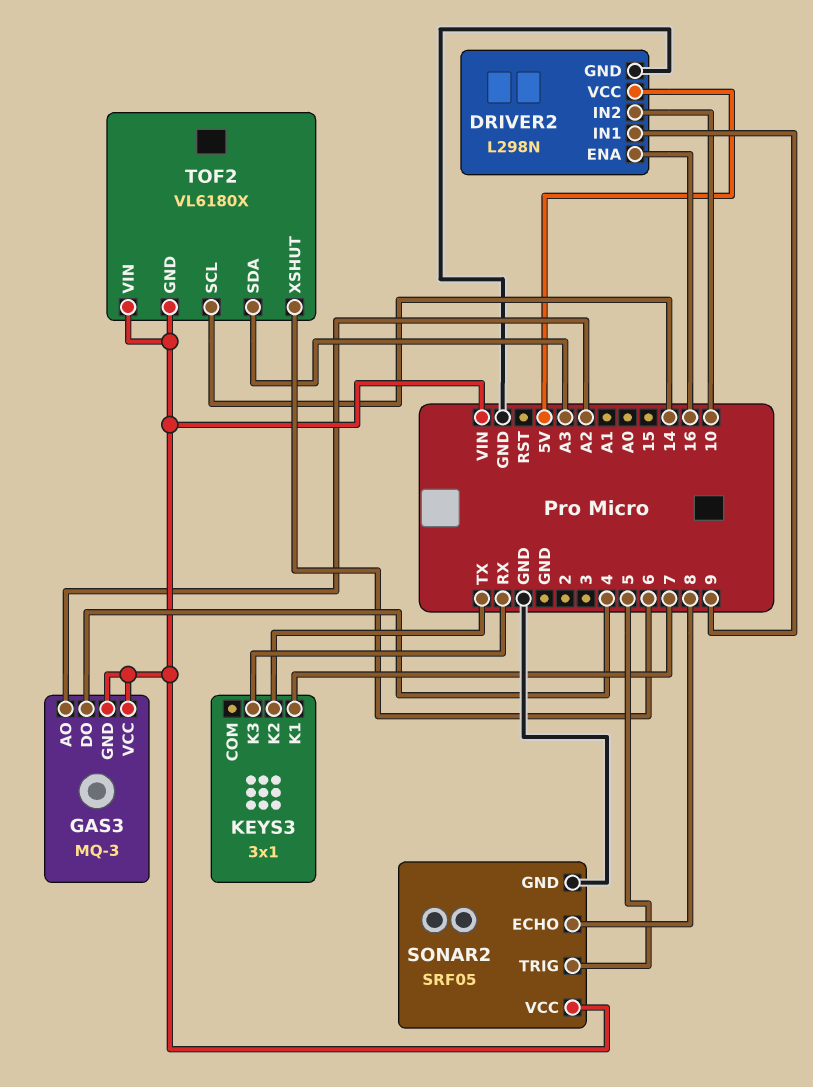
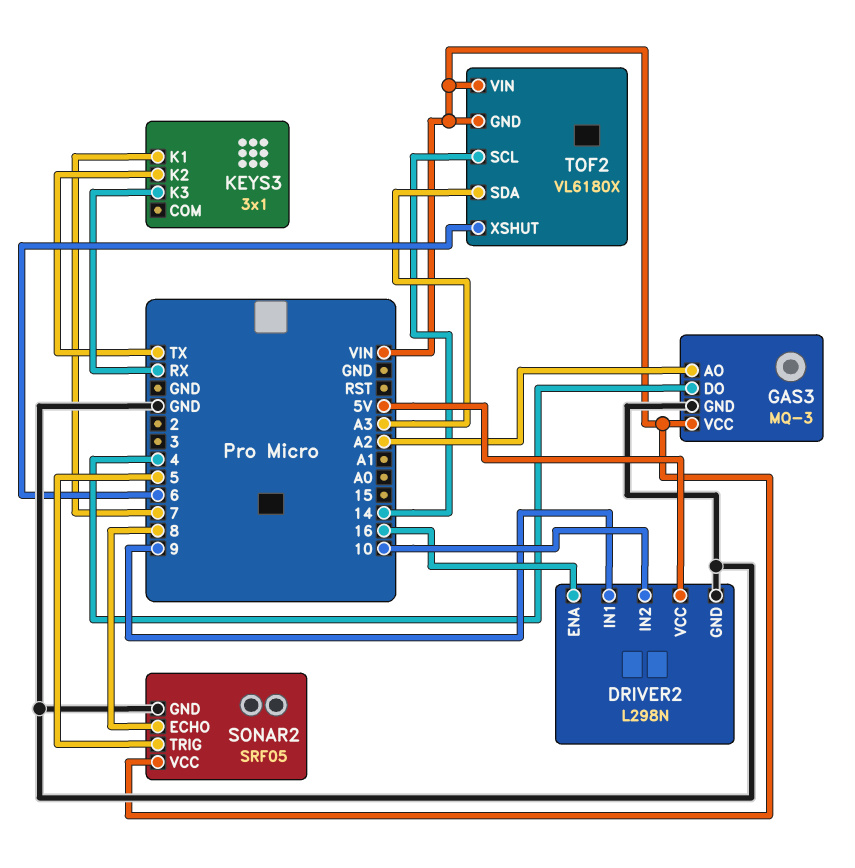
GAS3 pin GND: VIN -> GND

